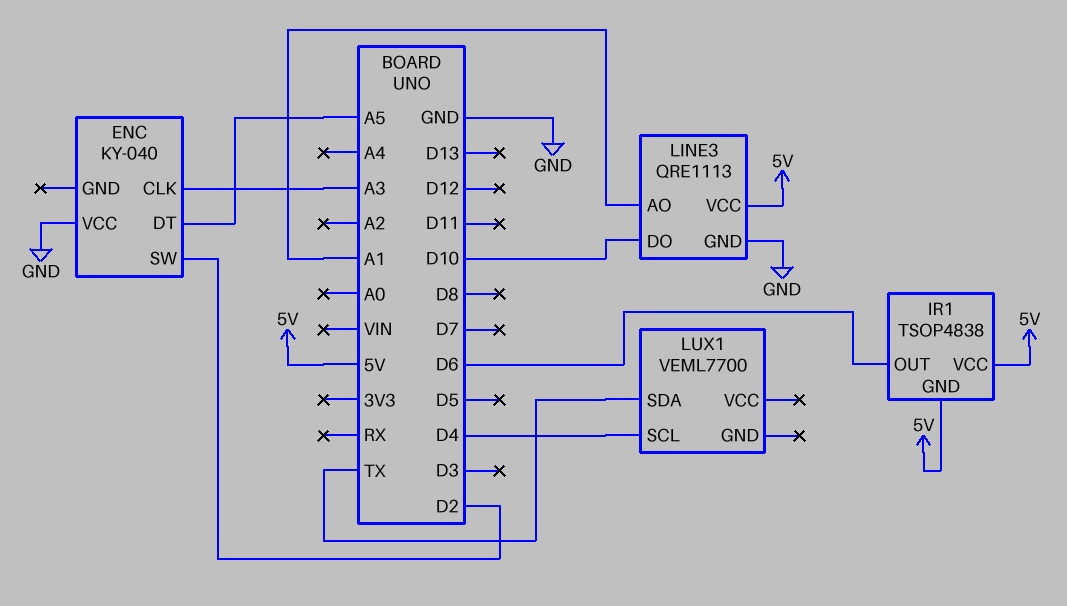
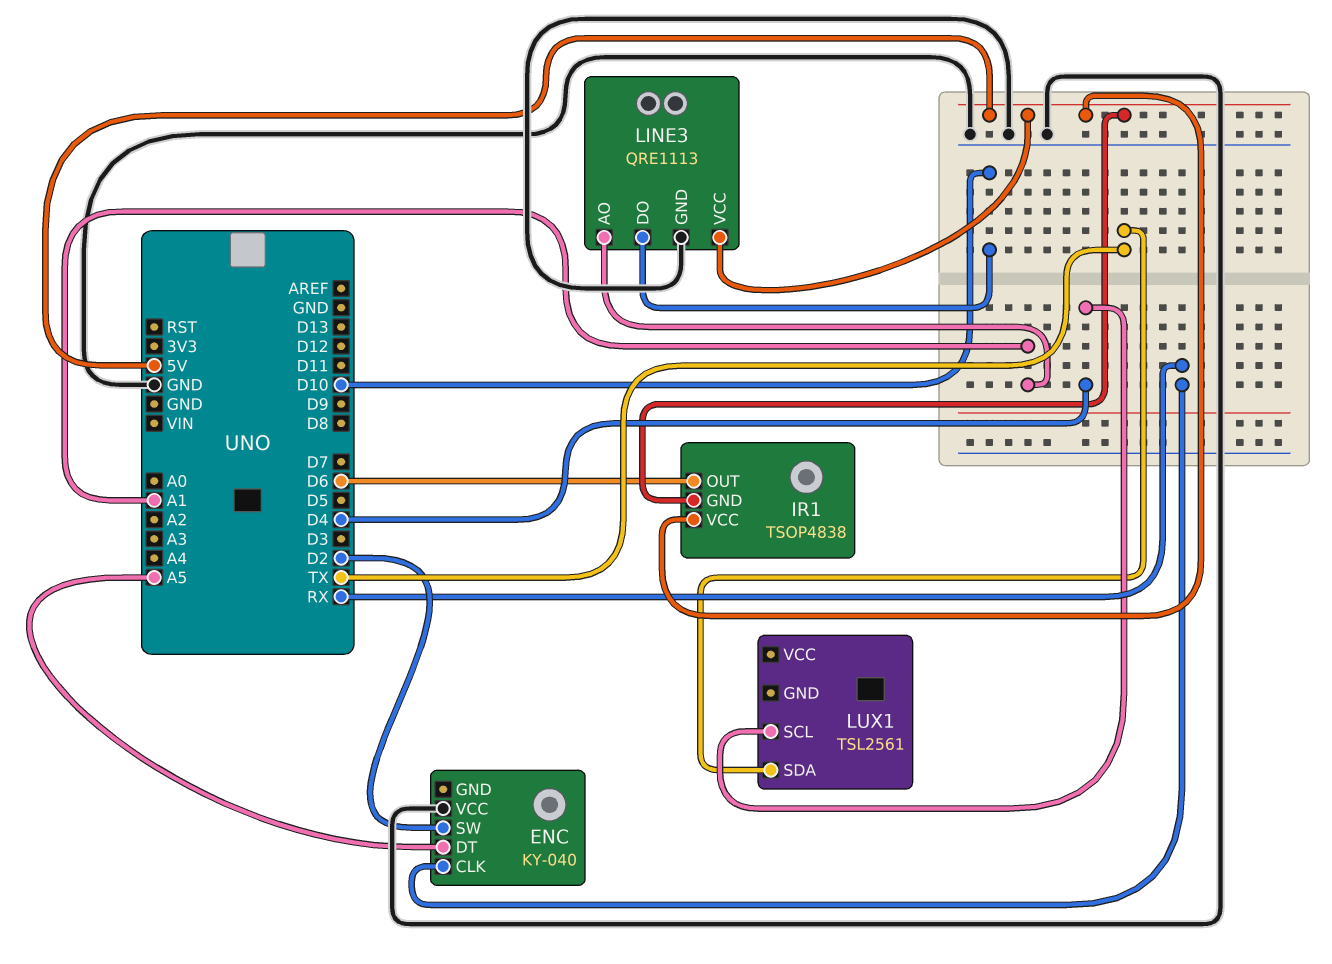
ENC pin CLK: A3 -> RX
LUX1: VEML7700 -> TSL2561

